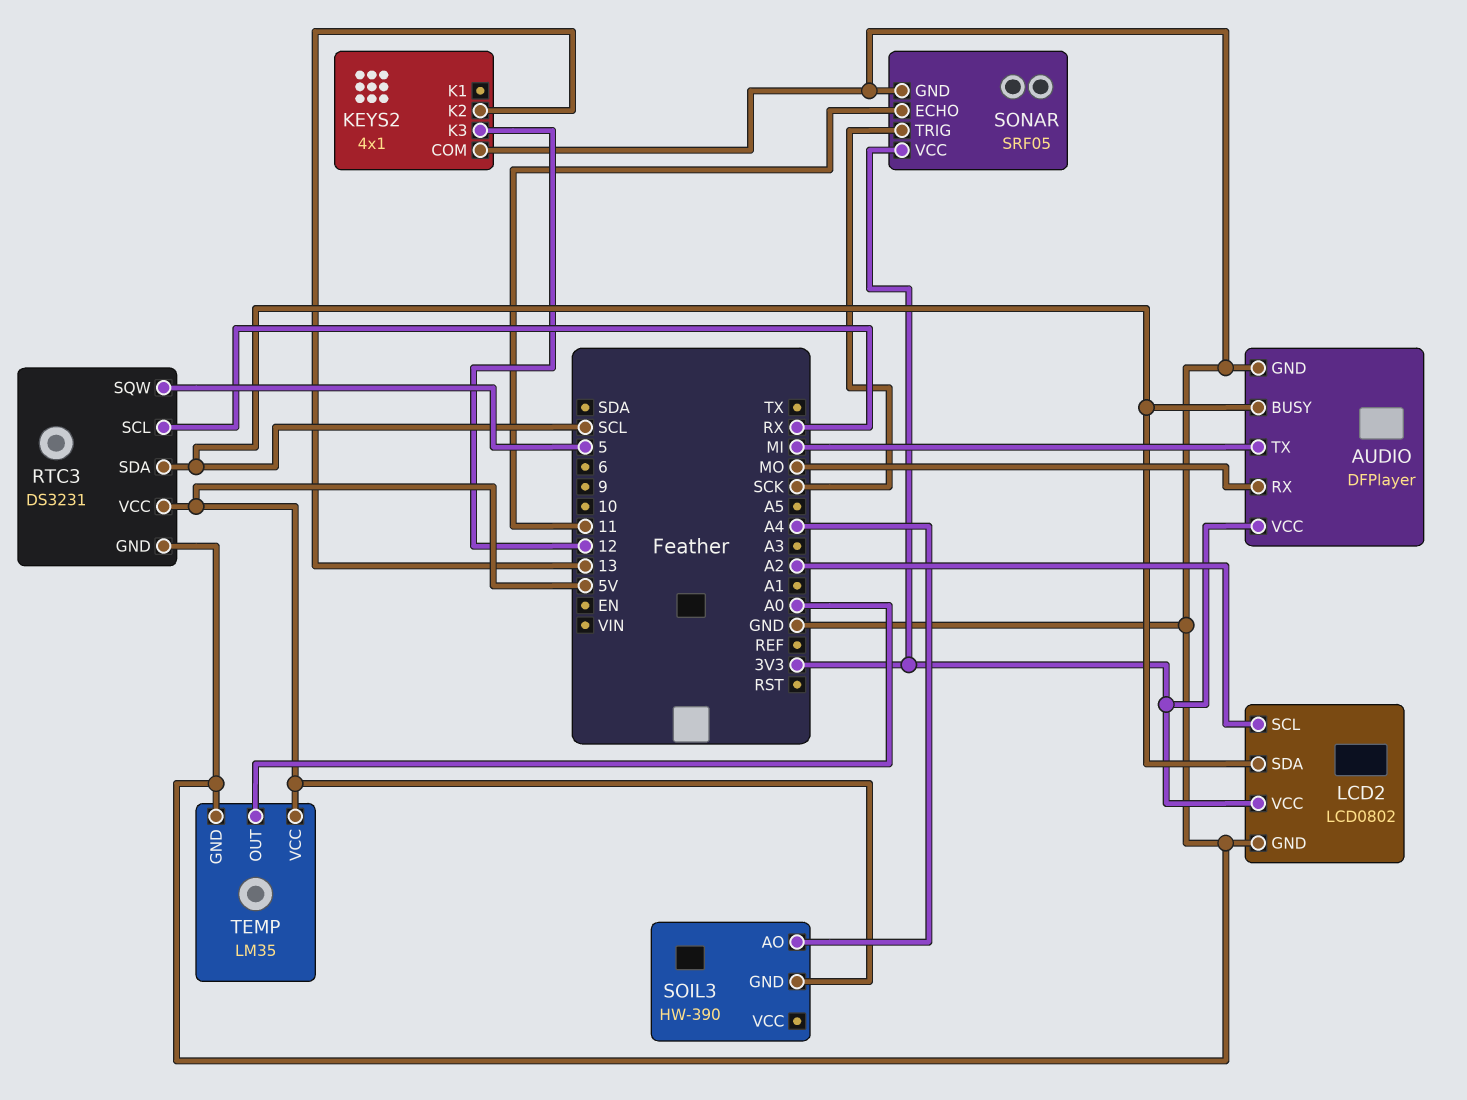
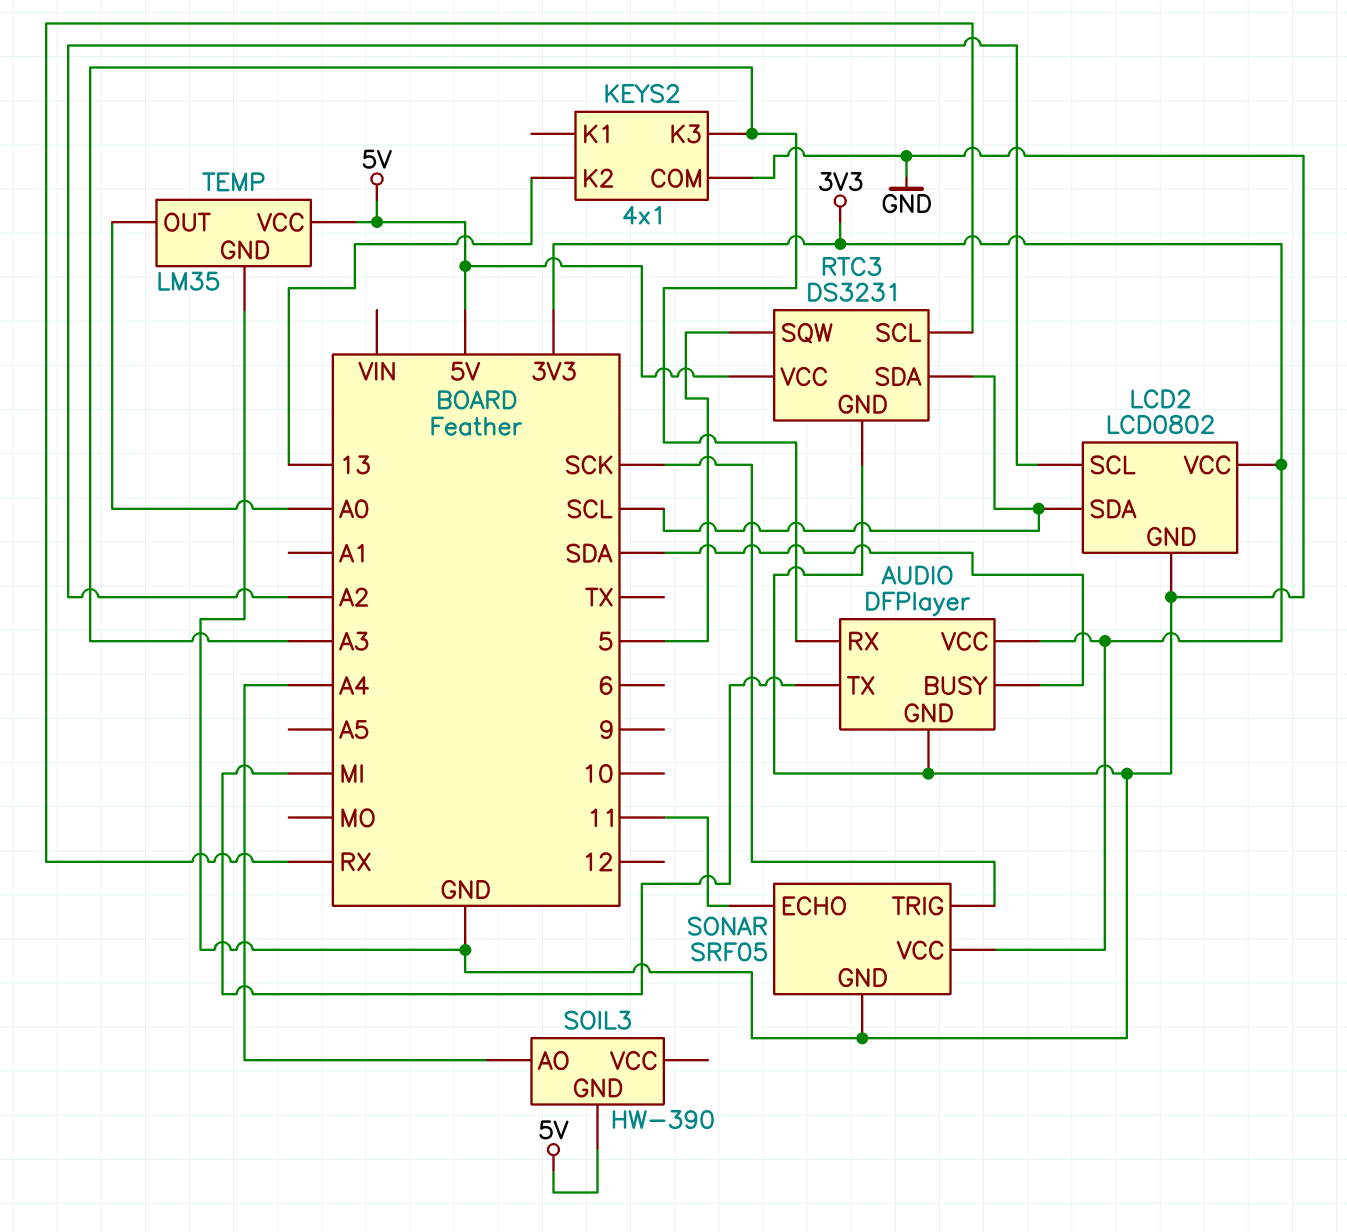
AUDIO pin BUSY: SCL -> SDA
AUDIO pin RX: MO -> A3
KEYS2 pin K3: 12 -> A3

